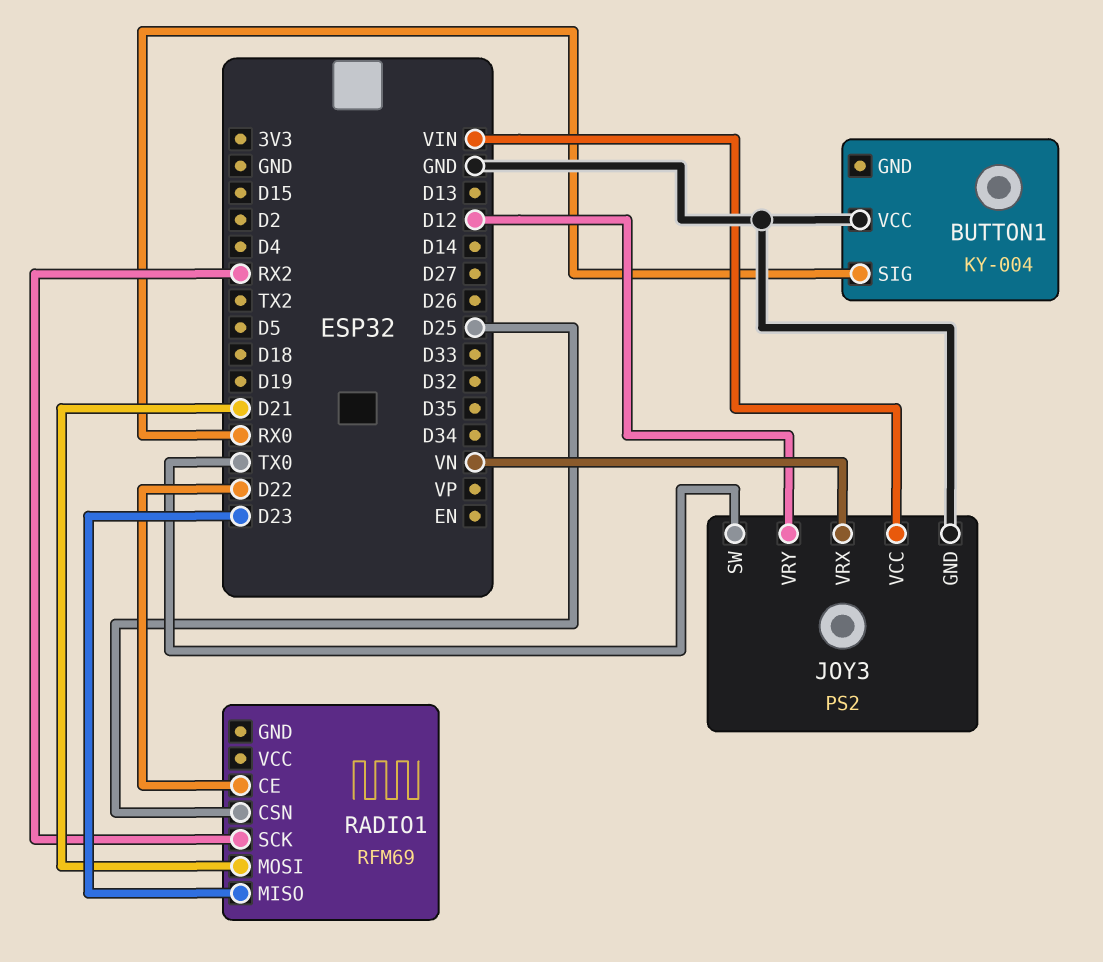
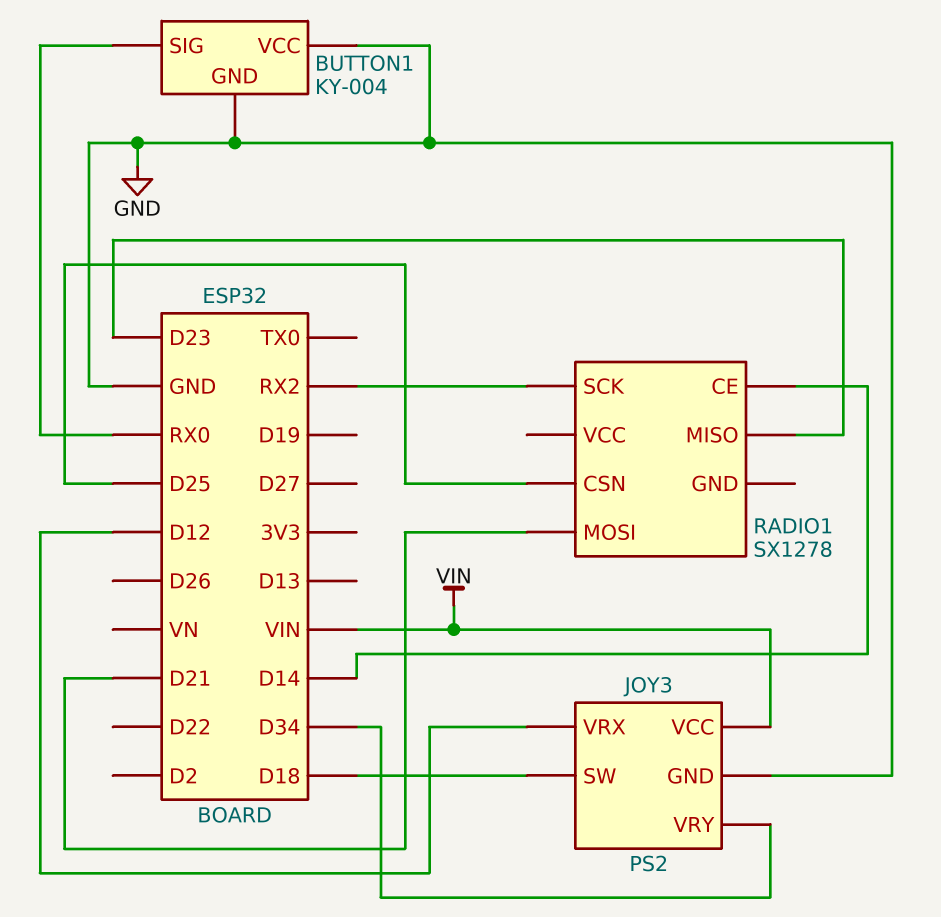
BUTTON1 pin GND: none -> GND
JOY3 pin SW: TX0 -> D18
JOY3 pin VRX: VN -> D12
JOY3 pin VRY: D12 -> D34
RADIO1: RFM69 -> SX1278
RADIO1 pin CE: D22 -> D14

